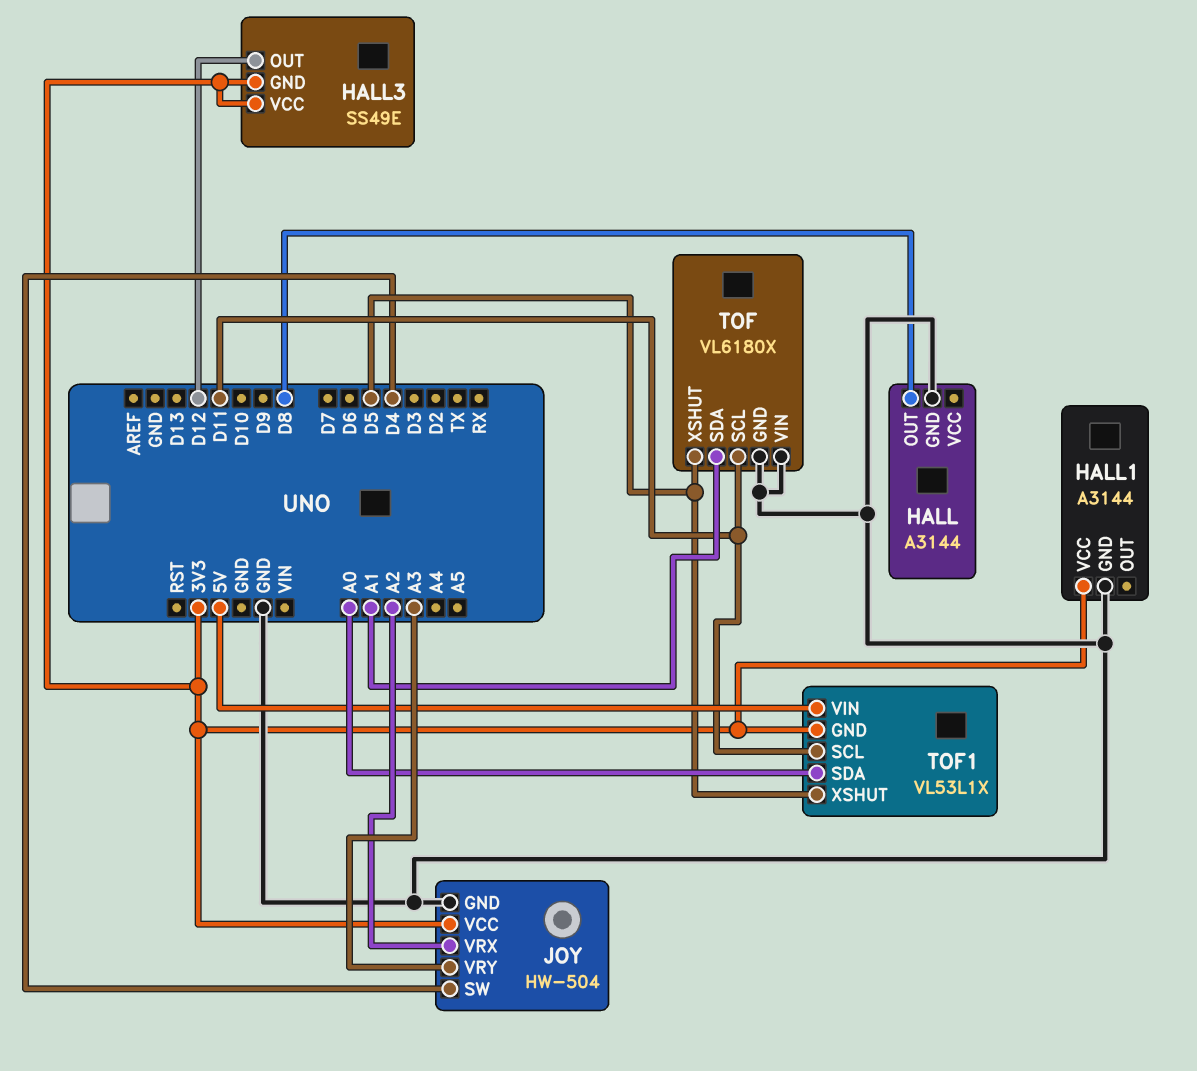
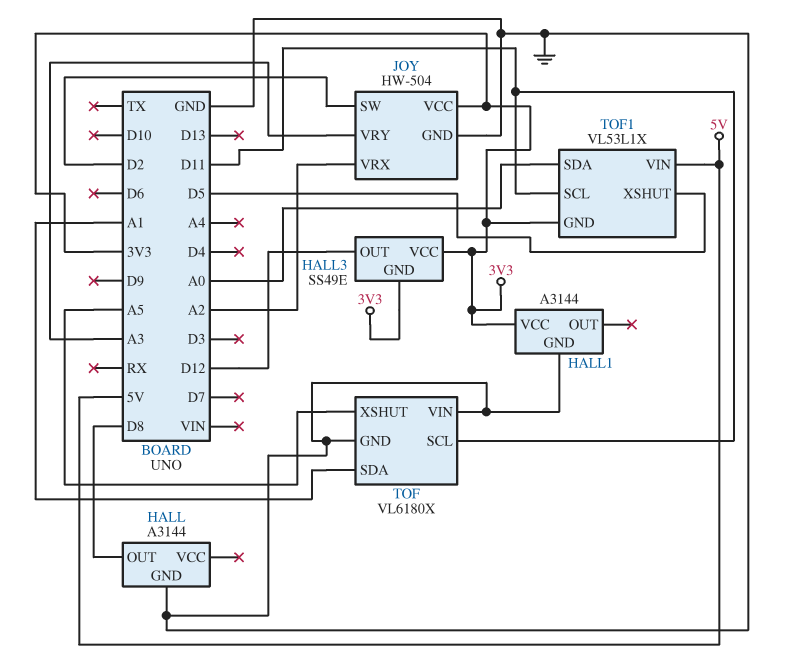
JOY pin SW: D4 -> D2
TOF pin XSHUT: D5 -> A5

